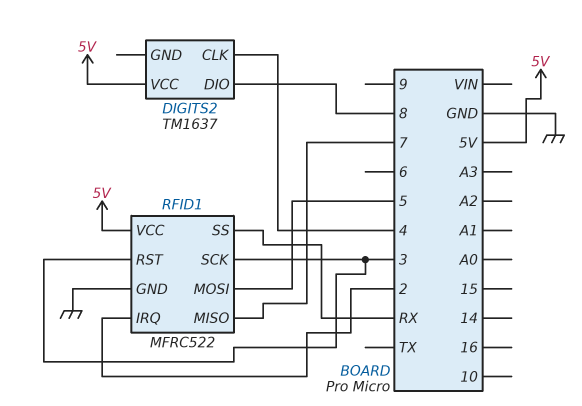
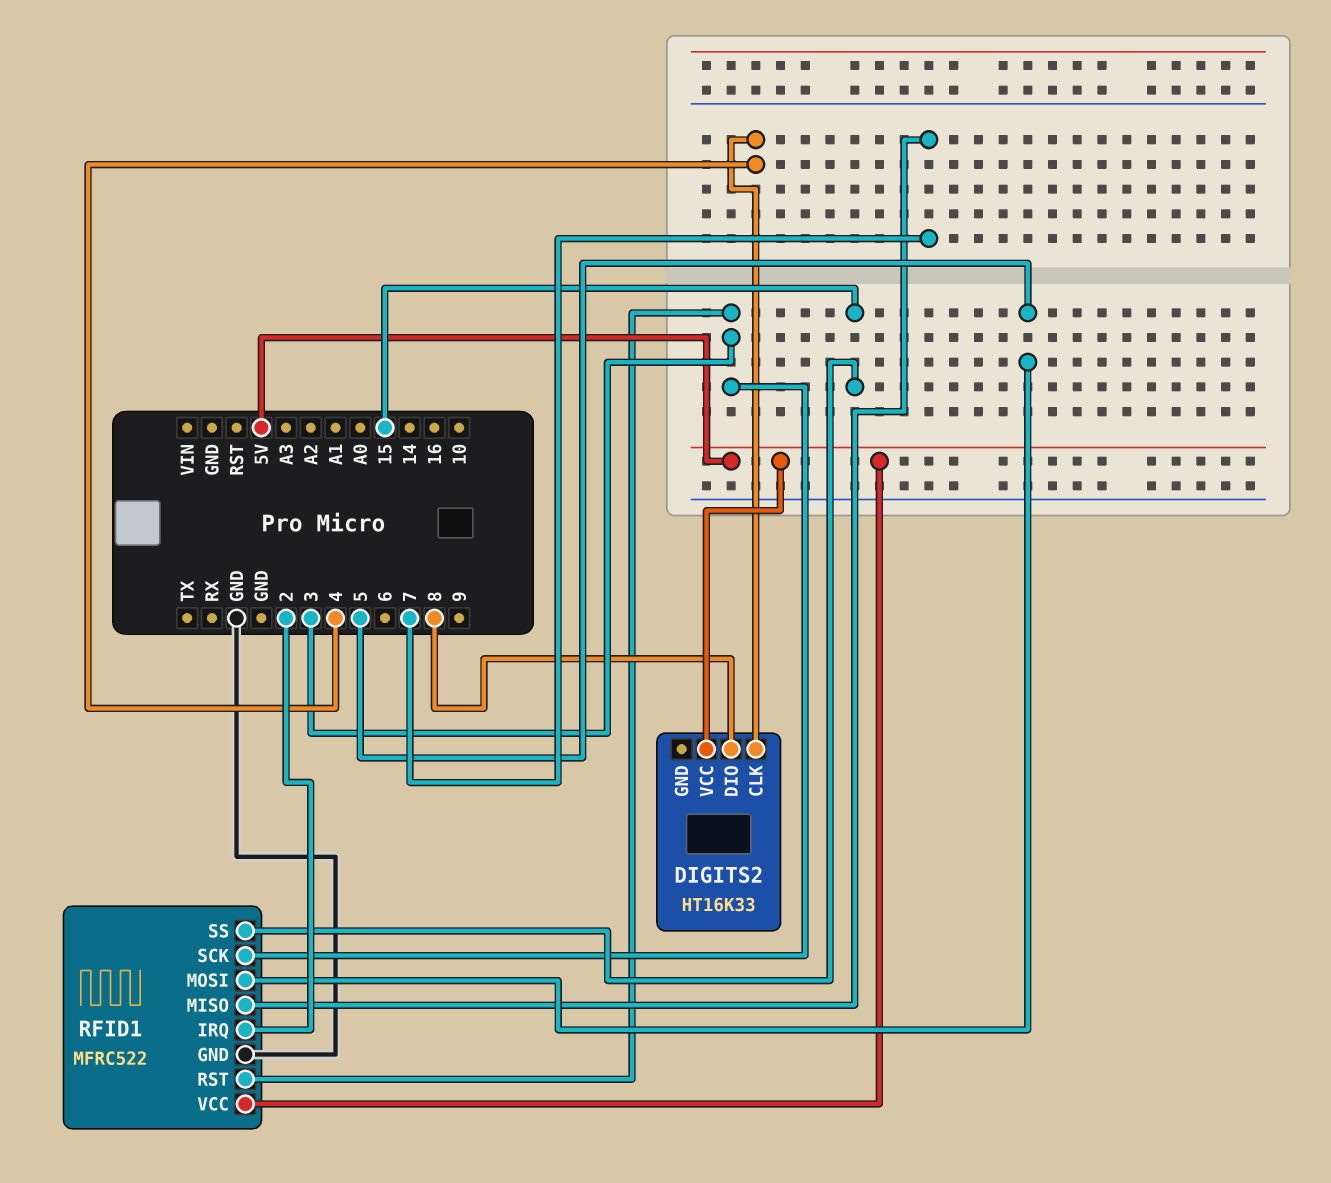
DIGITS2: TM1637 -> HT16K33
RFID1 pin SS: RX -> 15

